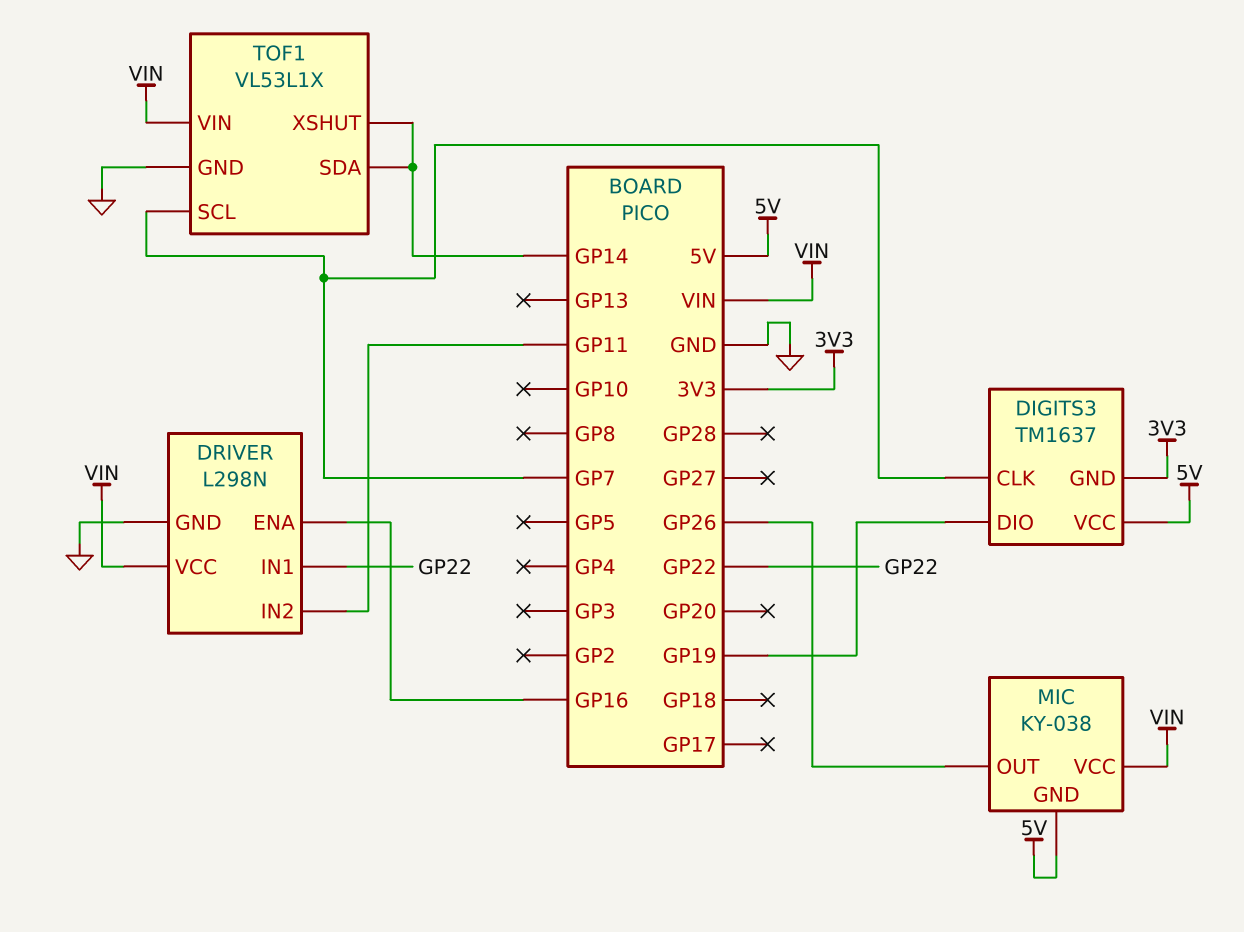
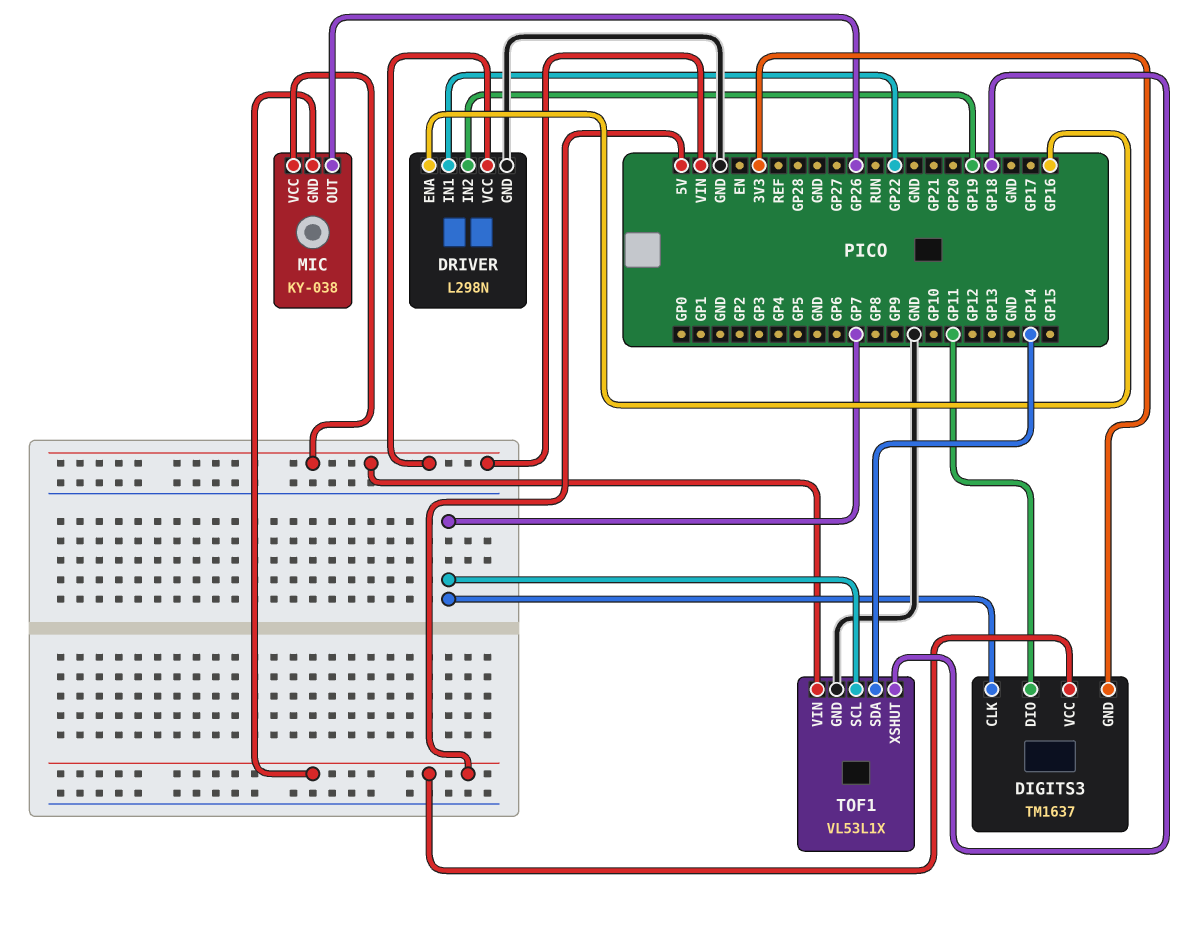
DIGITS3 pin DIO: GP19 -> GP11
DRIVER pin IN2: GP11 -> GP19
TOF1 pin XSHUT: GP14 -> GP18

